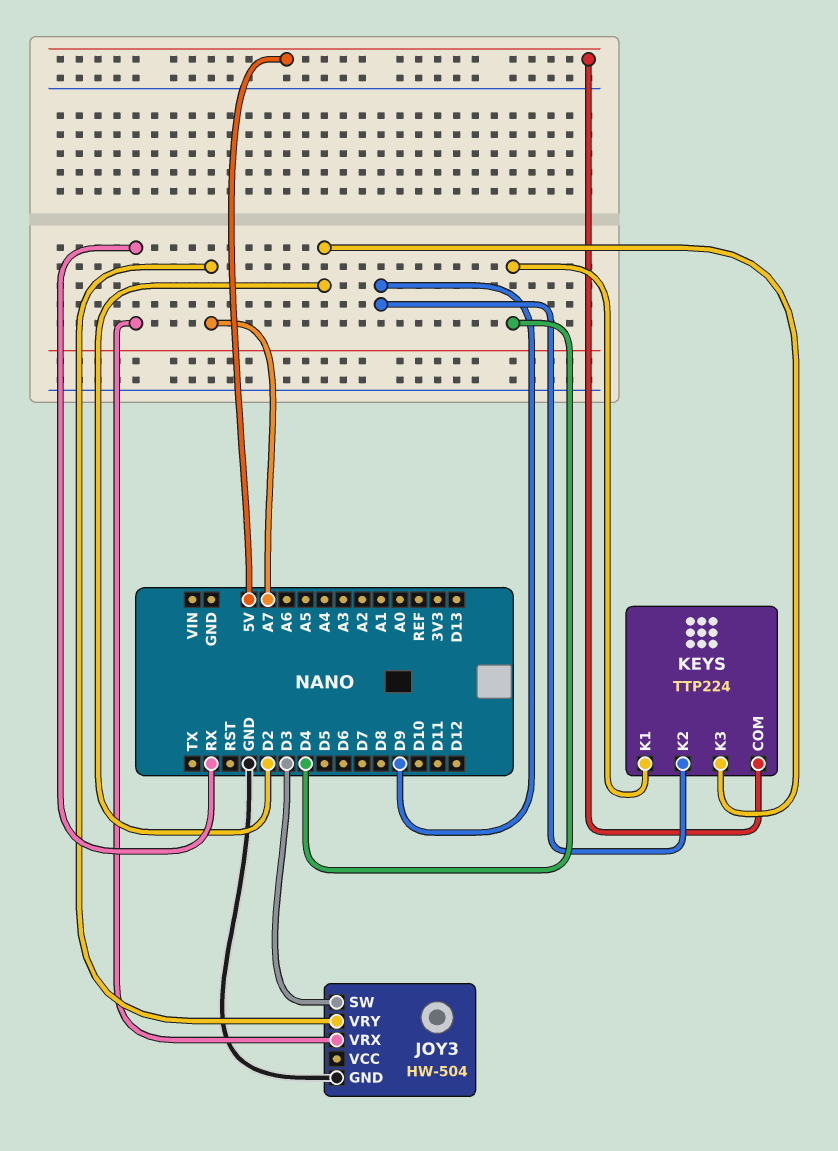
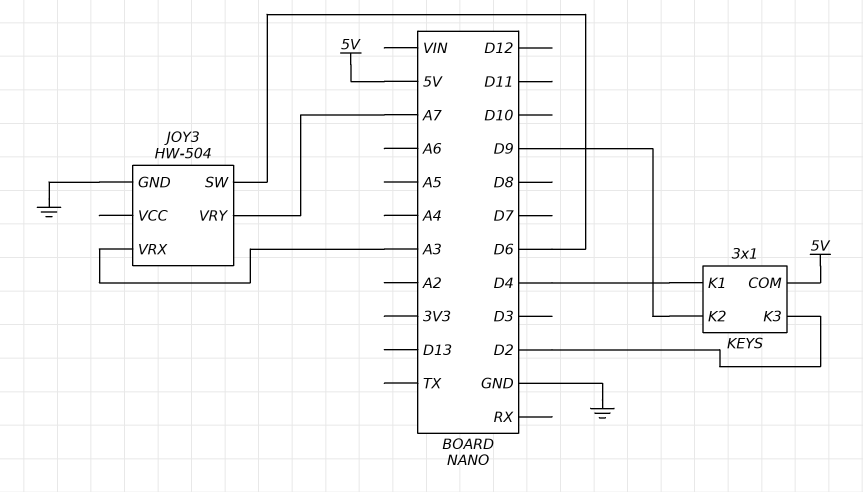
JOY3 pin SW: D3 -> D6
JOY3 pin VRX: RX -> A3
KEYS: TTP224 -> 3x1

